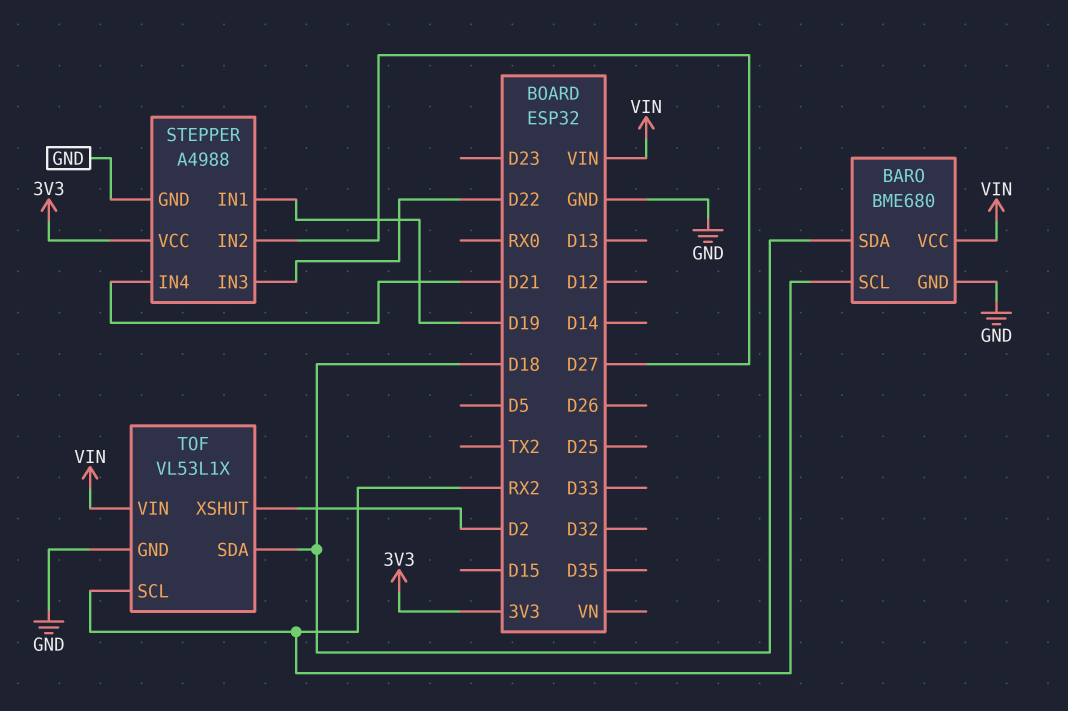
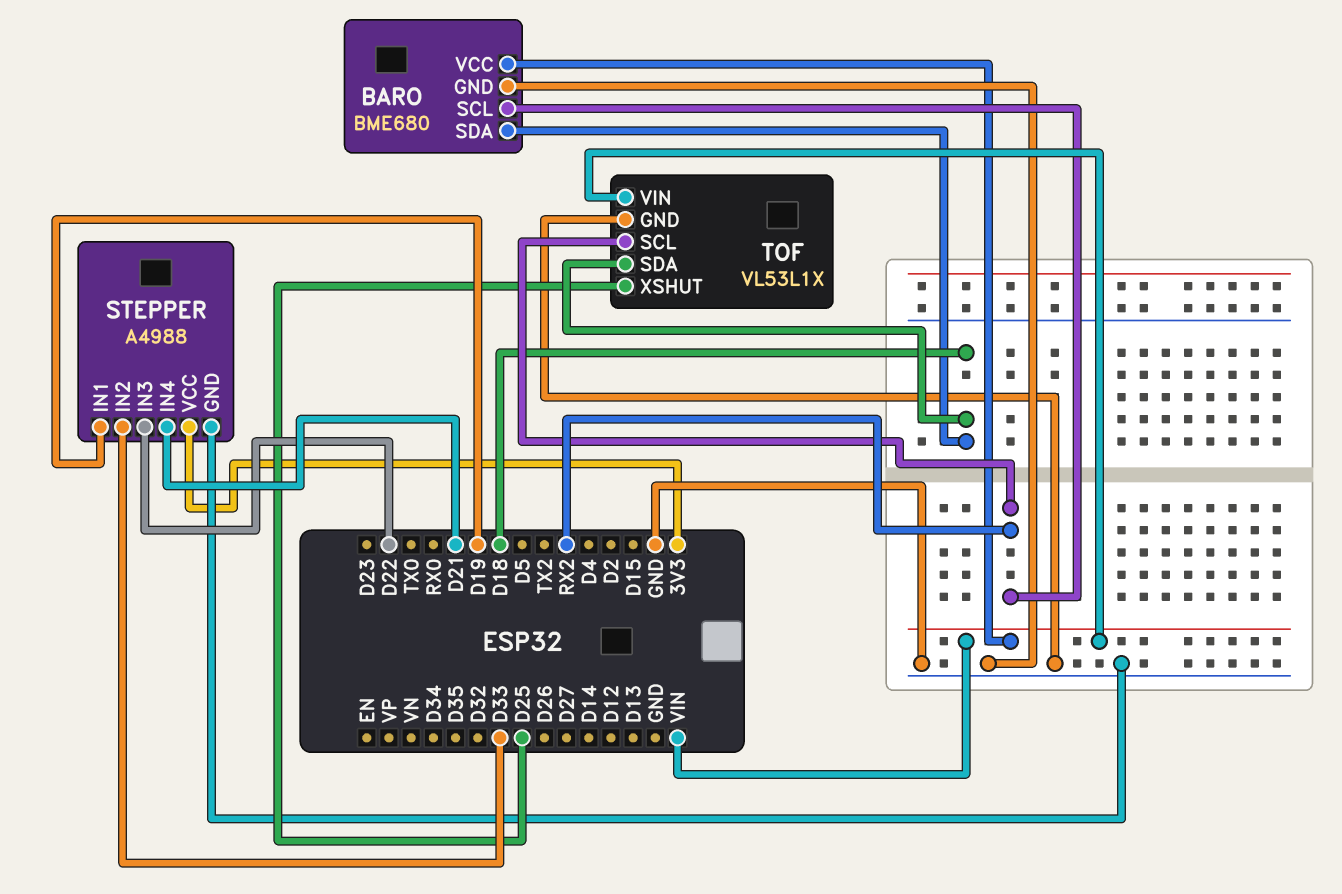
STEPPER pin IN2: D27 -> D33
TOF pin XSHUT: D2 -> D25

